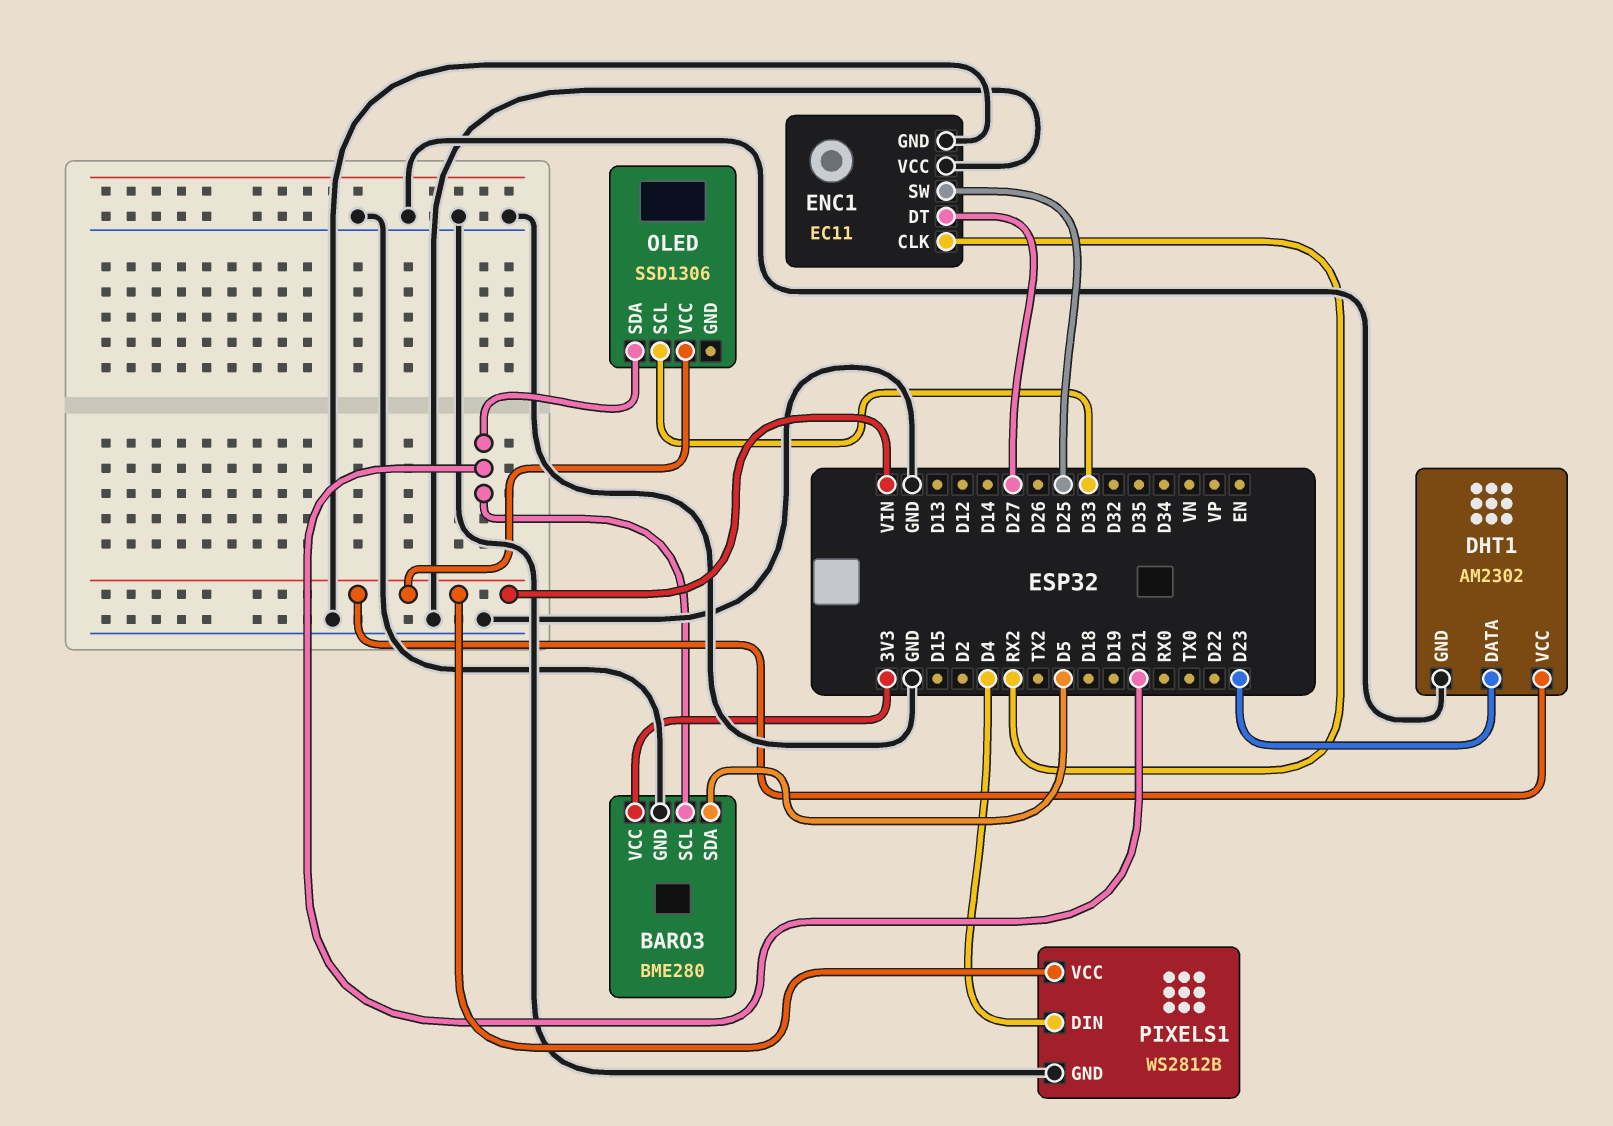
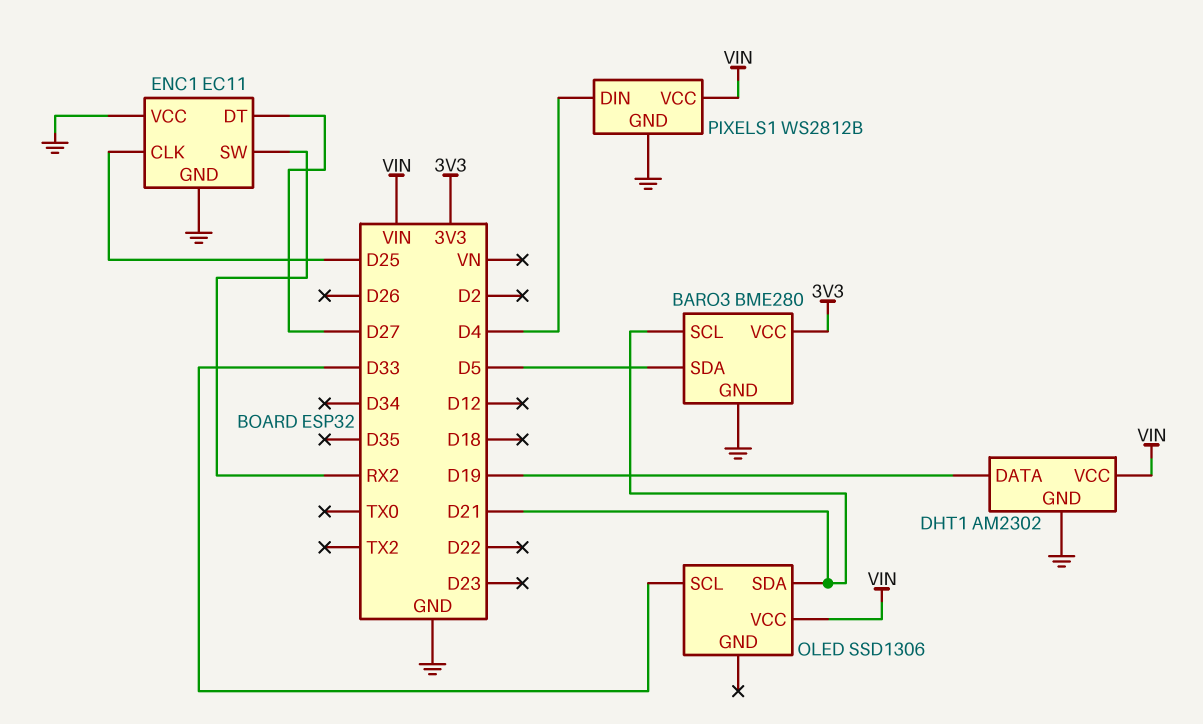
DHT1 pin DATA: D23 -> D19
ENC1 pin CLK: RX2 -> D25
ENC1 pin SW: D25 -> RX2

